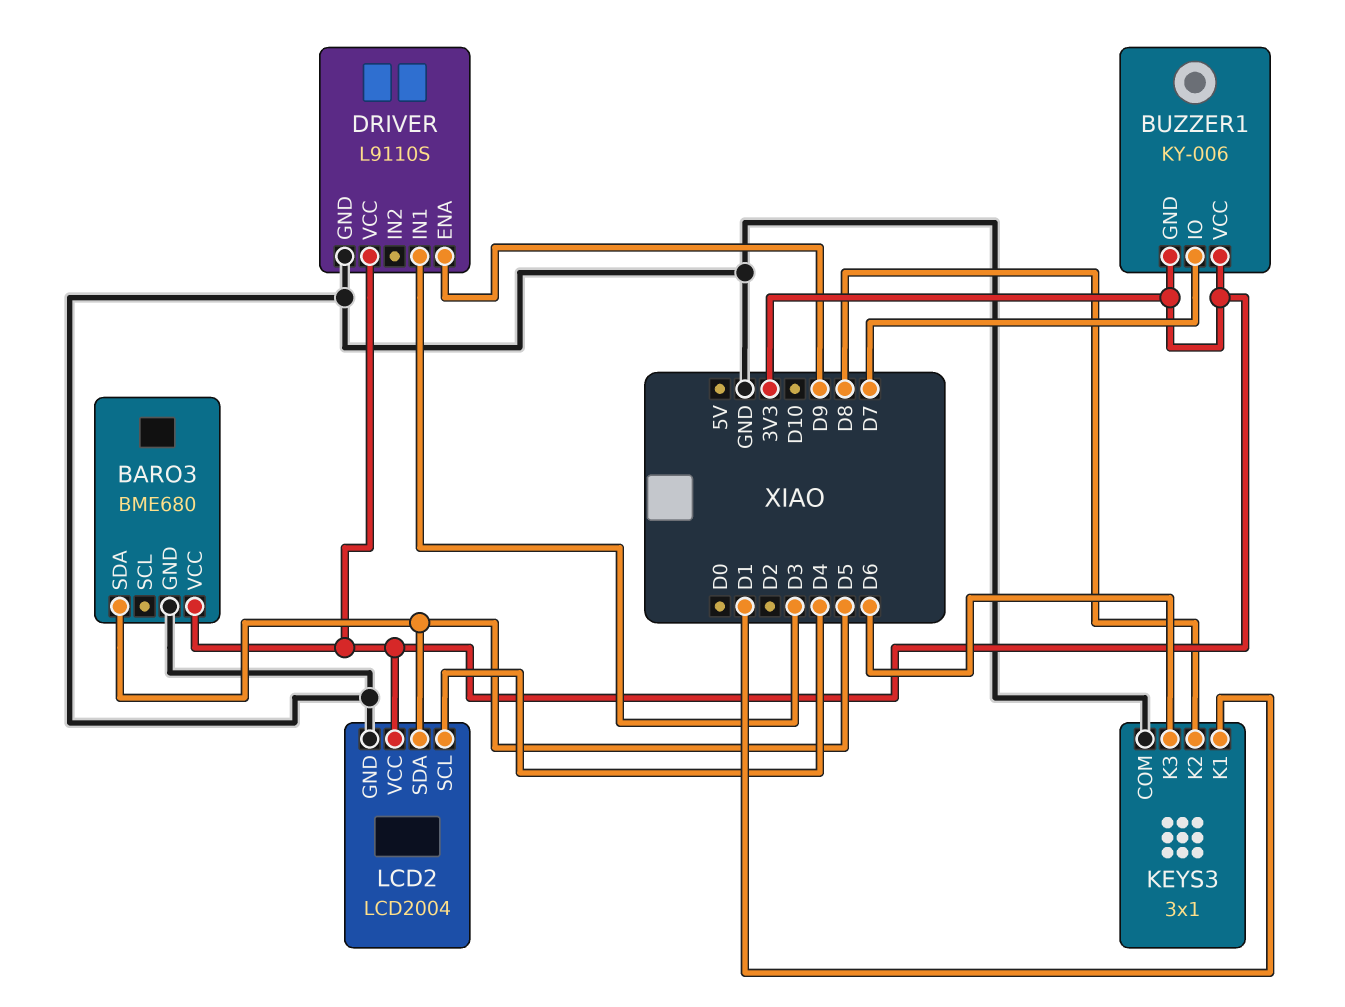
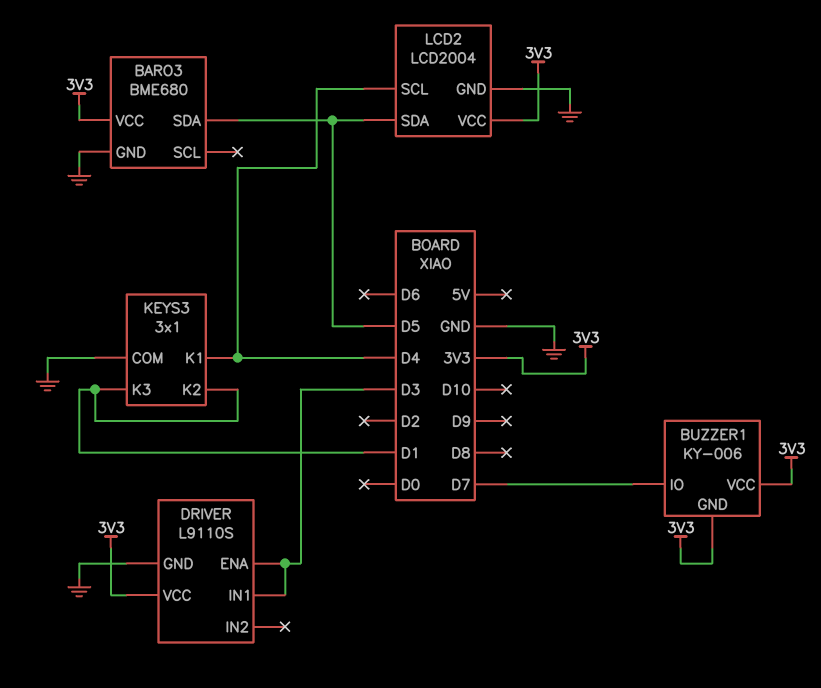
DRIVER pin ENA: D9 -> D3
KEYS3 pin K1: D1 -> D4
KEYS3 pin K2: D8 -> D1
KEYS3 pin K3: D6 -> D1

